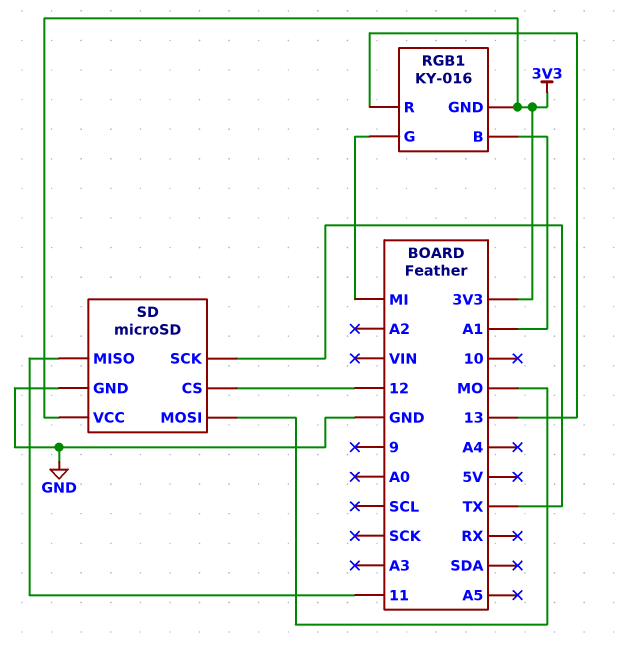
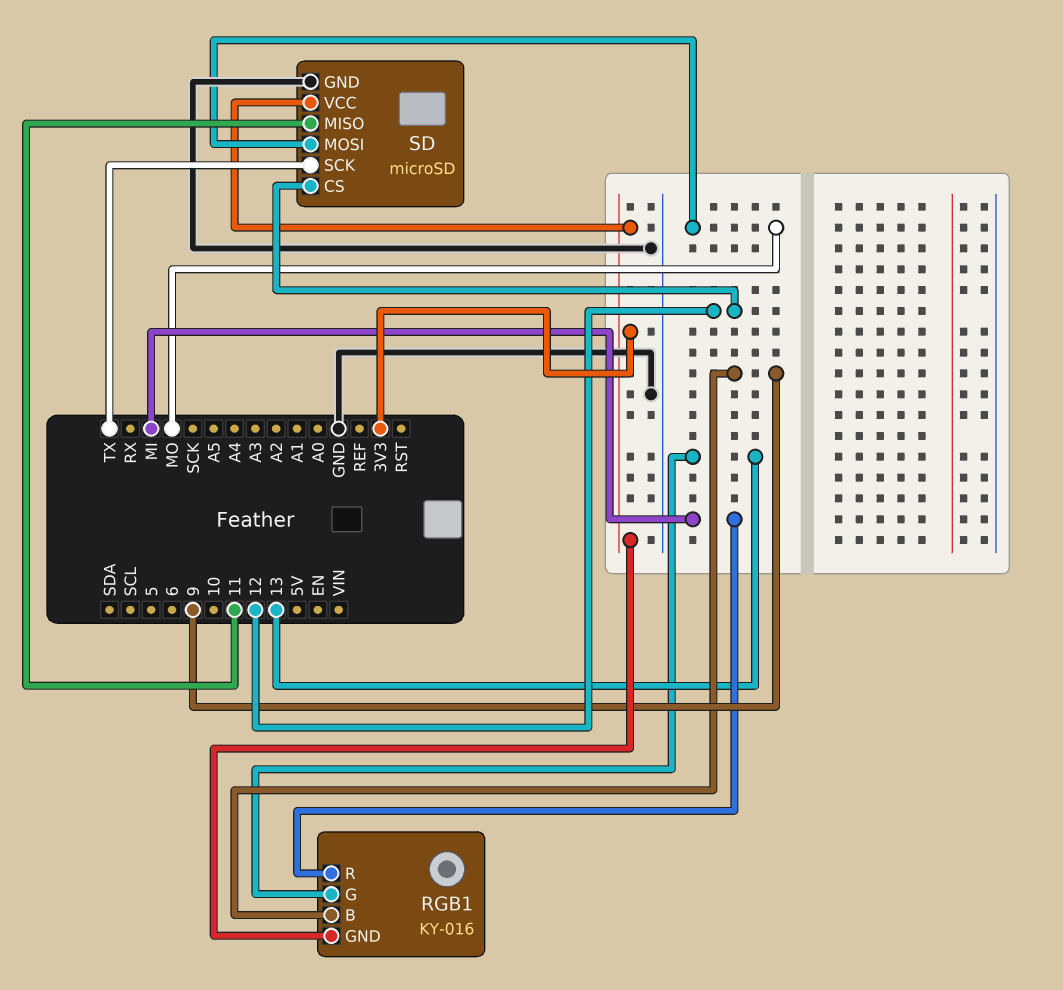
RGB1 pin B: A1 -> 9
RGB1 pin G: MI -> 13
RGB1 pin R: 13 -> MI

